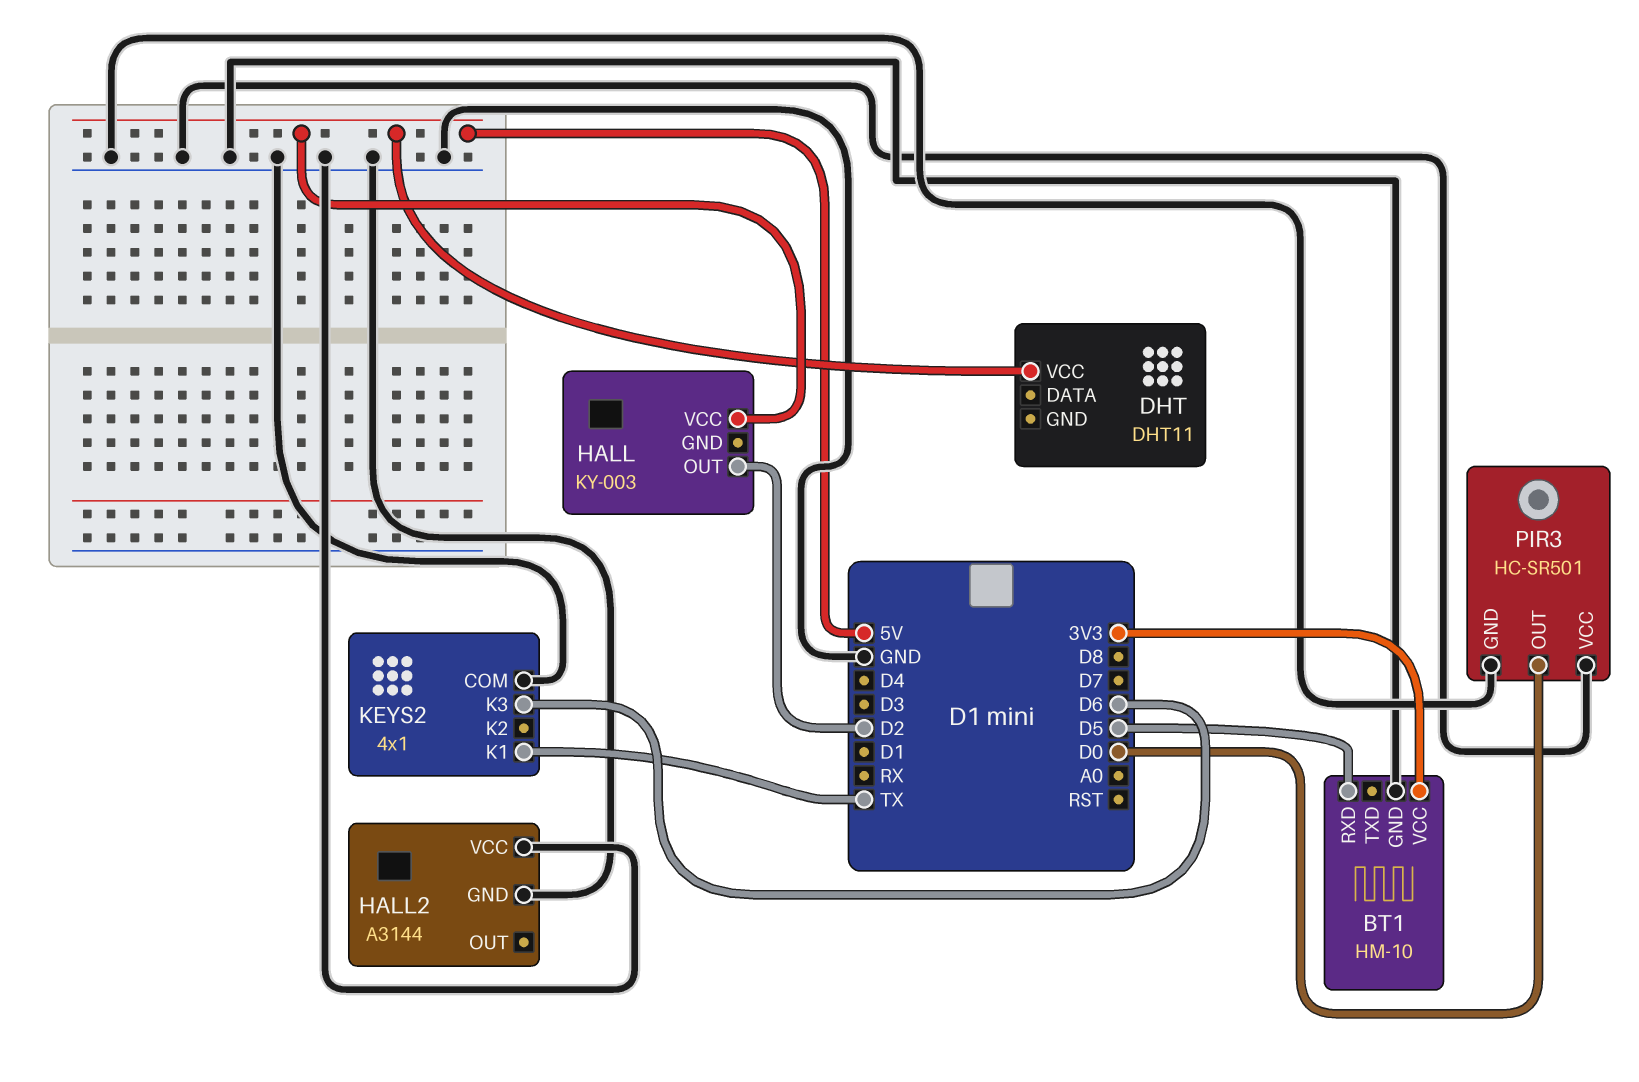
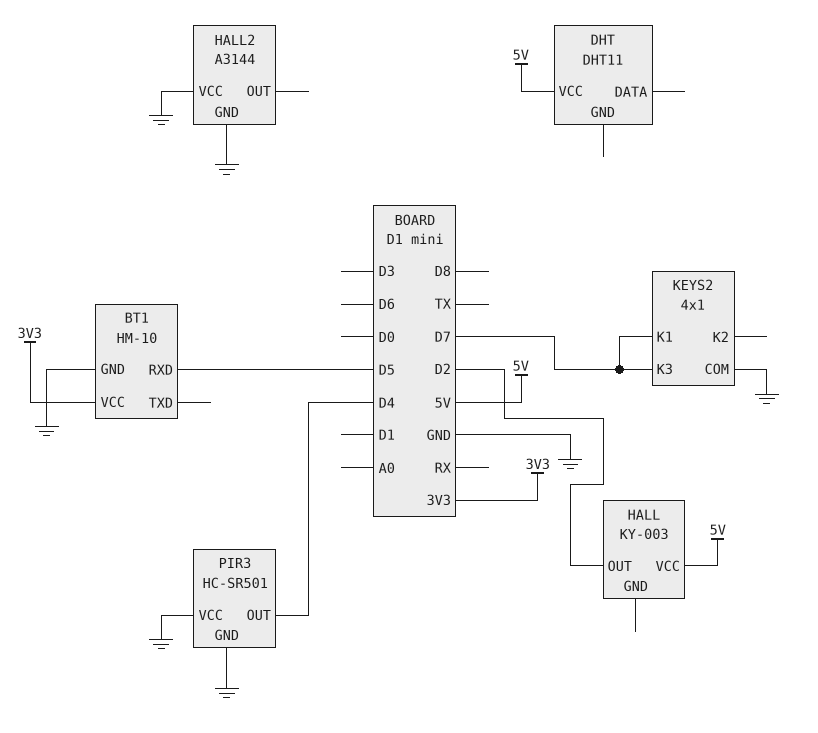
KEYS2 pin K1: TX -> D7
KEYS2 pin K3: D6 -> D7
PIR3 pin OUT: D0 -> D4

